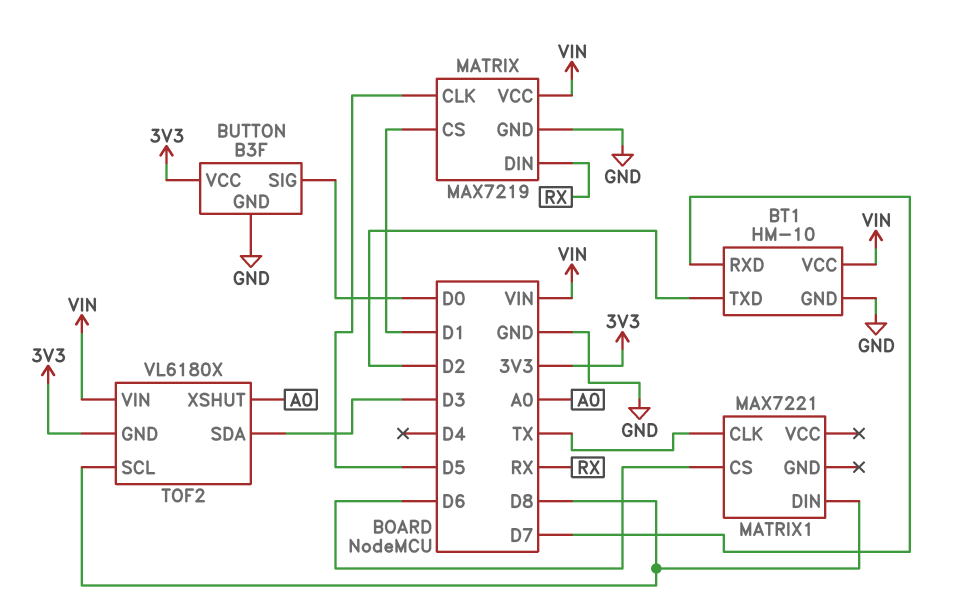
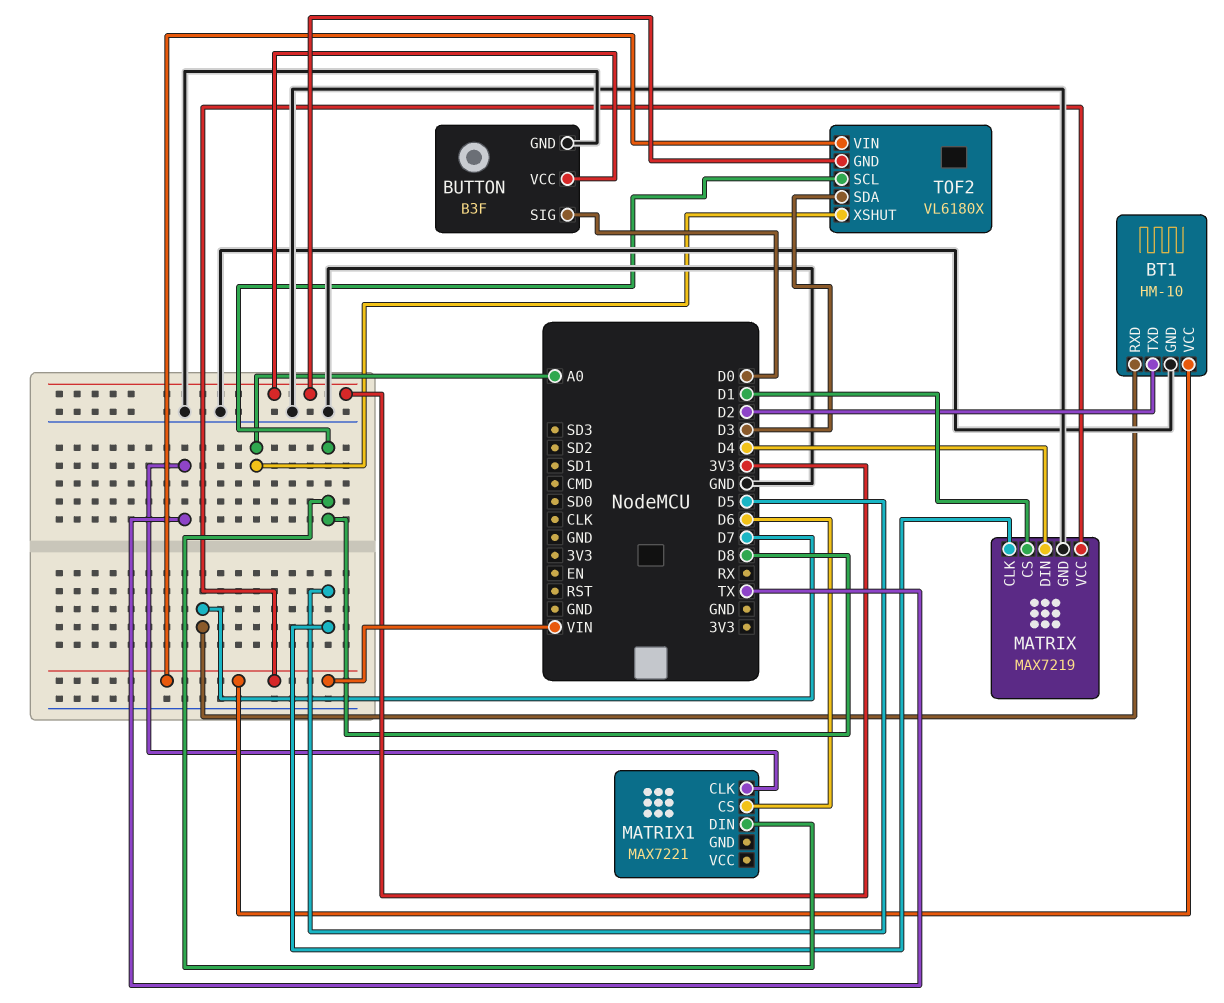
MATRIX pin DIN: RX -> D4

